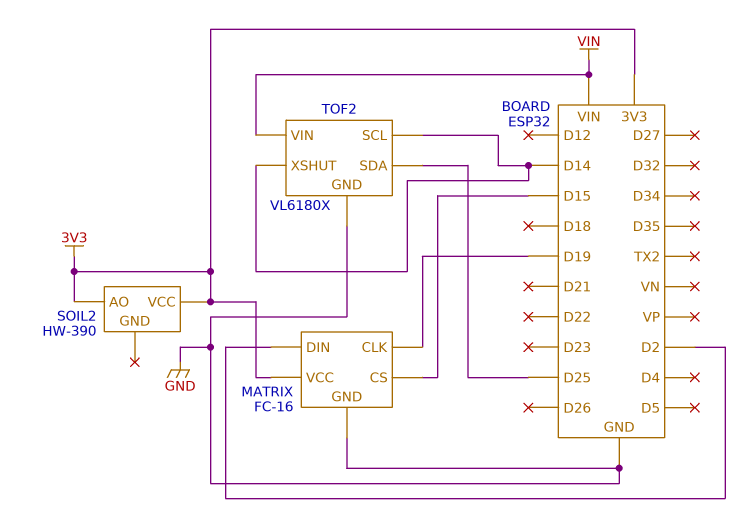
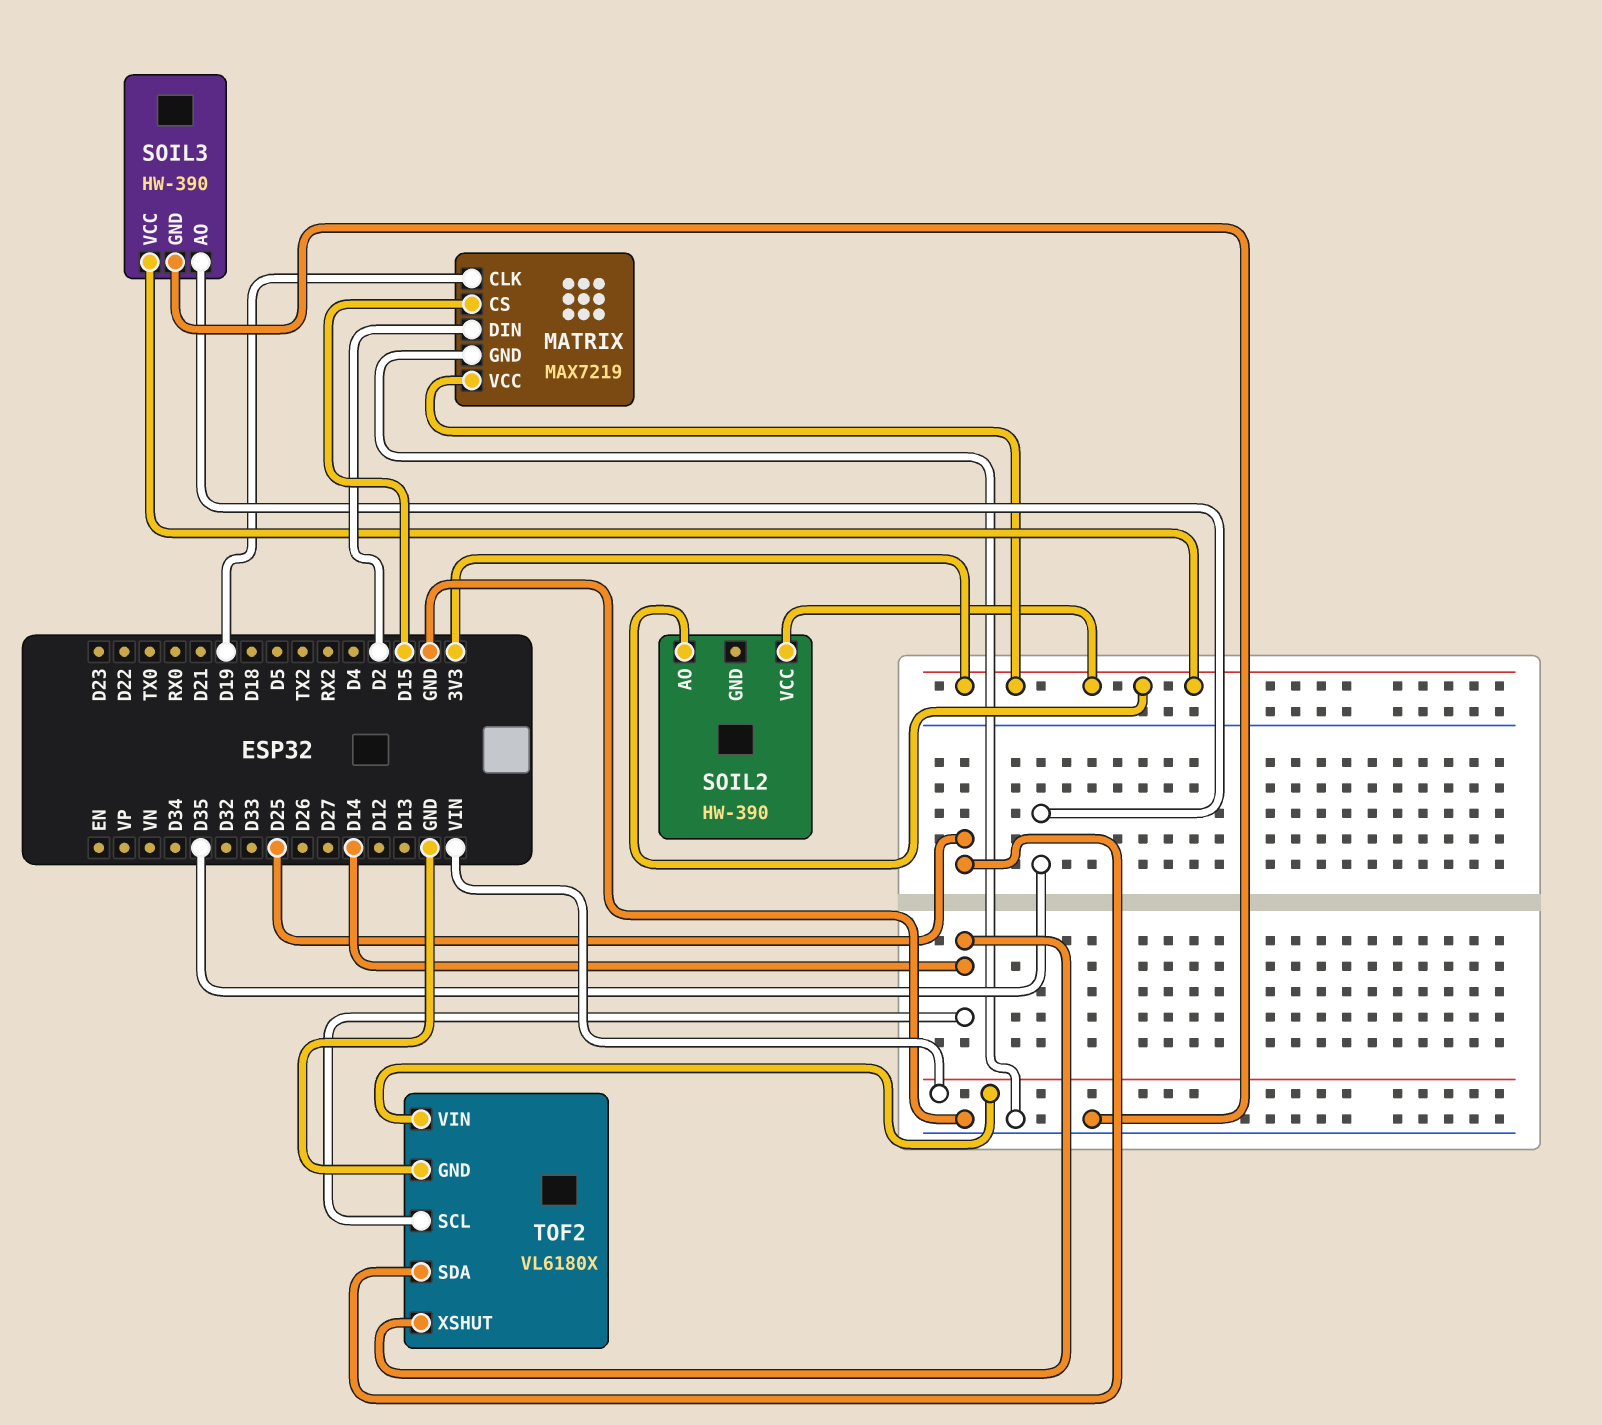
MATRIX: FC-16 -> MAX7219
SOIL3: none -> HW-390
SOIL3 pin AO: none -> D35
SOIL3 pin GND: none -> GND
SOIL3 pin VCC: none -> 3V3

